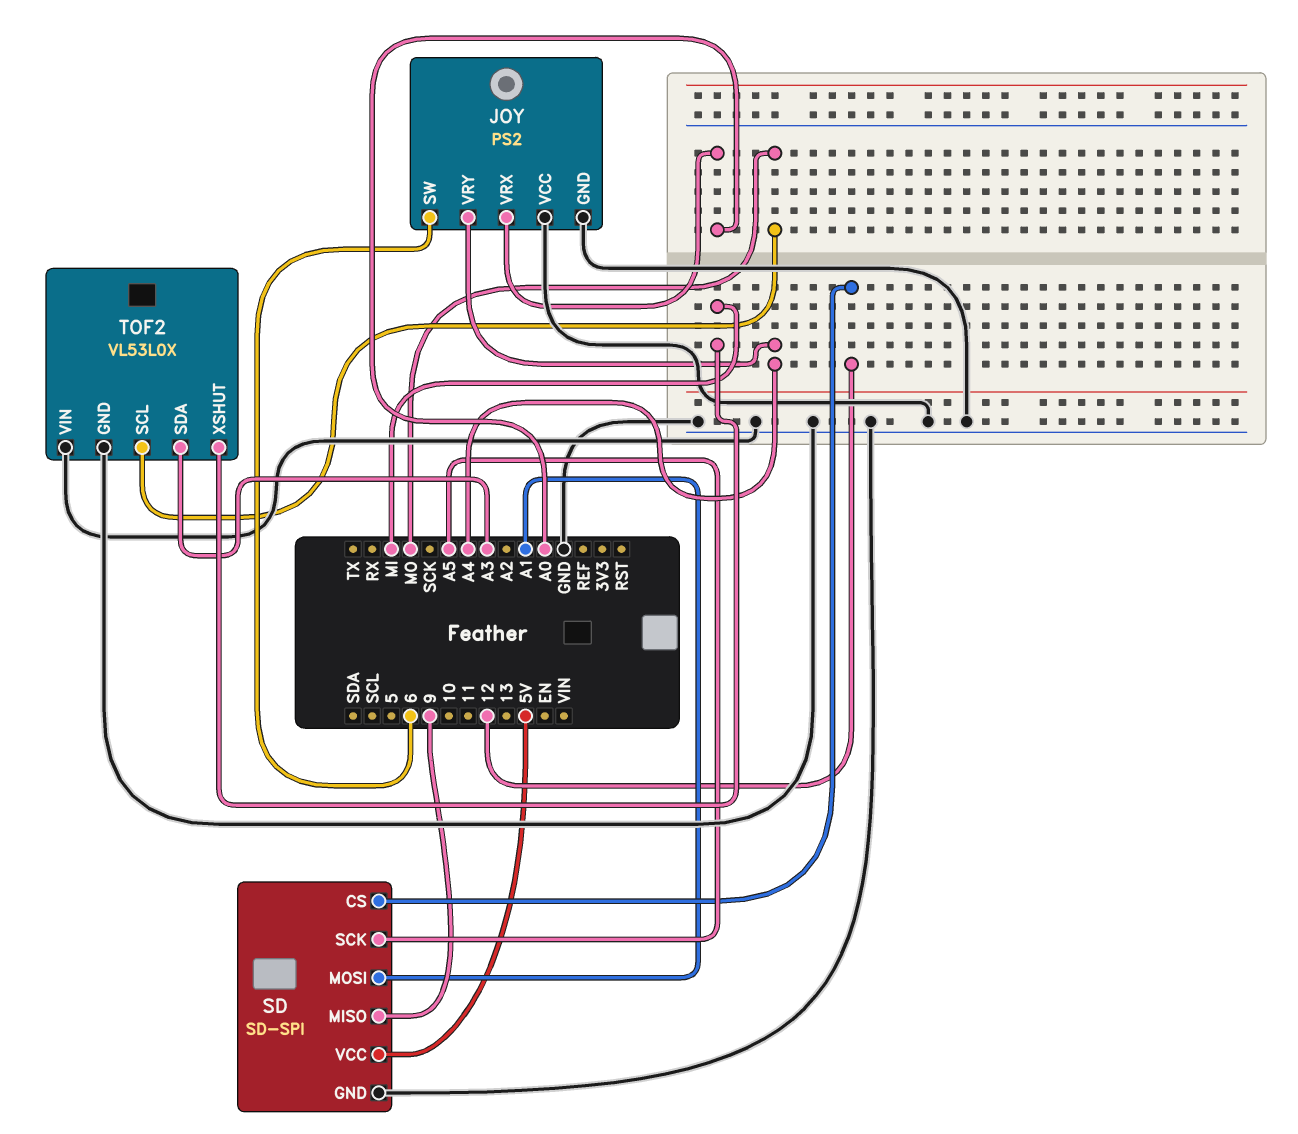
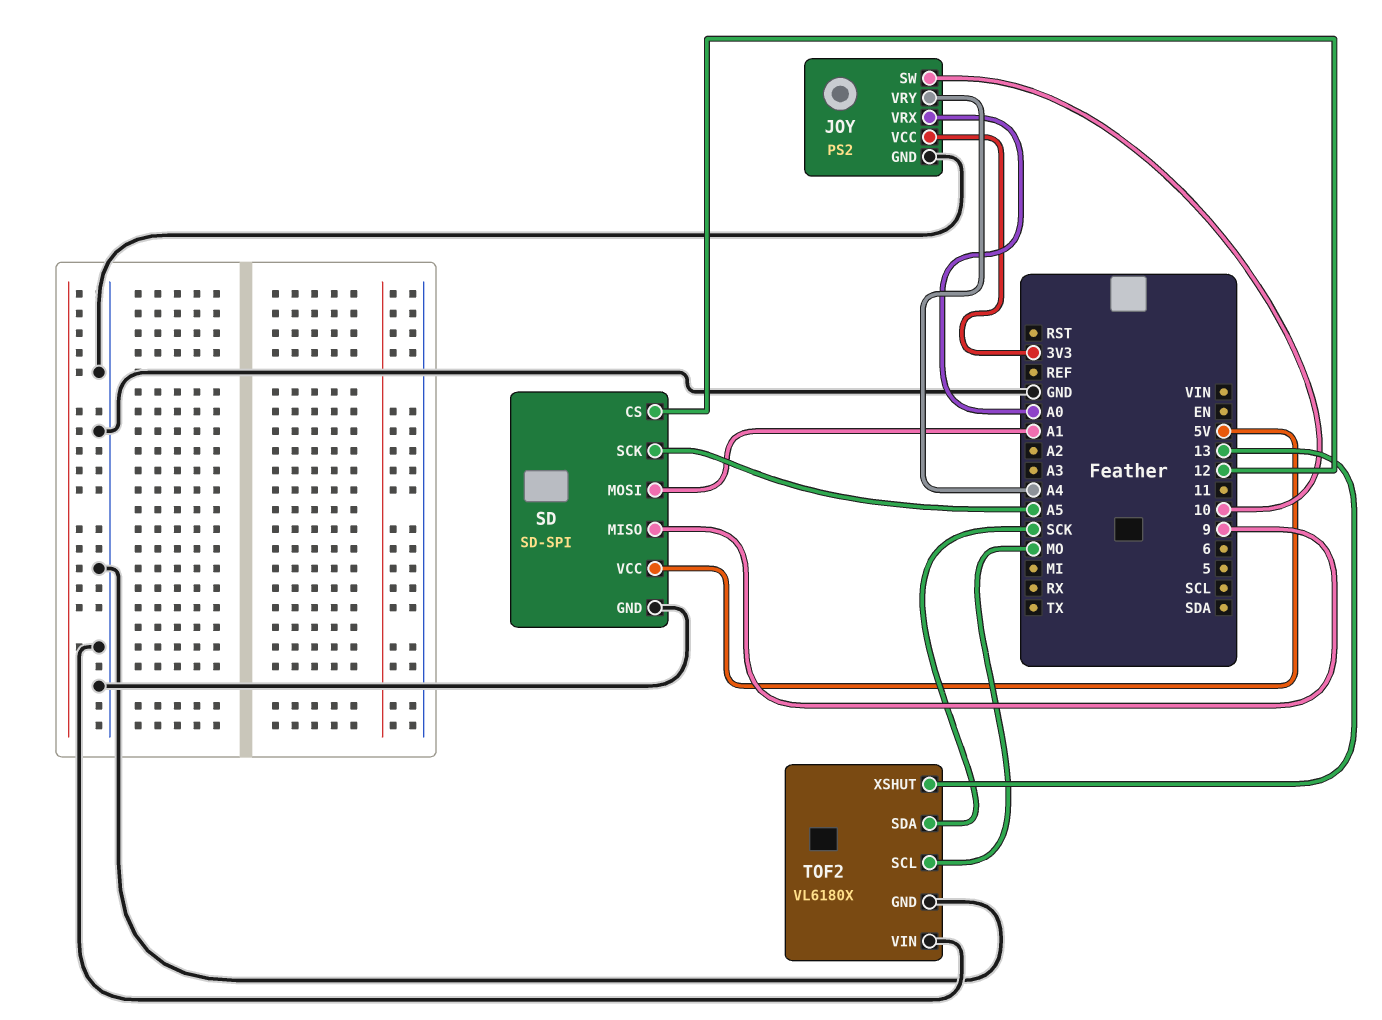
JOY pin SW: 6 -> 10
JOY pin VCC: GND -> 3V3
TOF2: VL53L0X -> VL6180X
TOF2 pin SDA: A3 -> SCK
TOF2 pin XSHUT: MI -> 13

